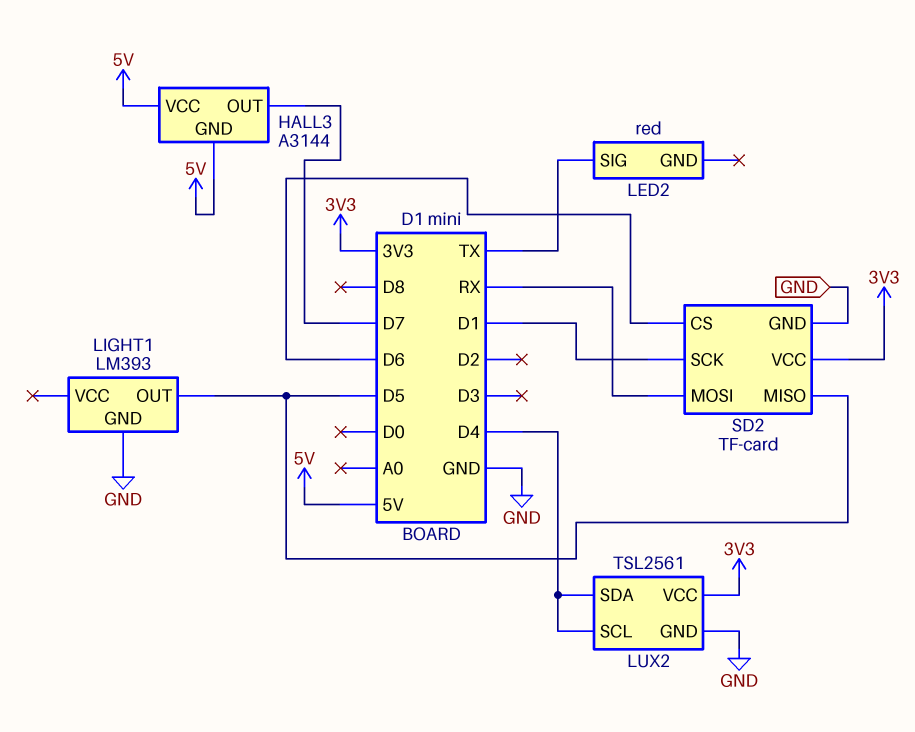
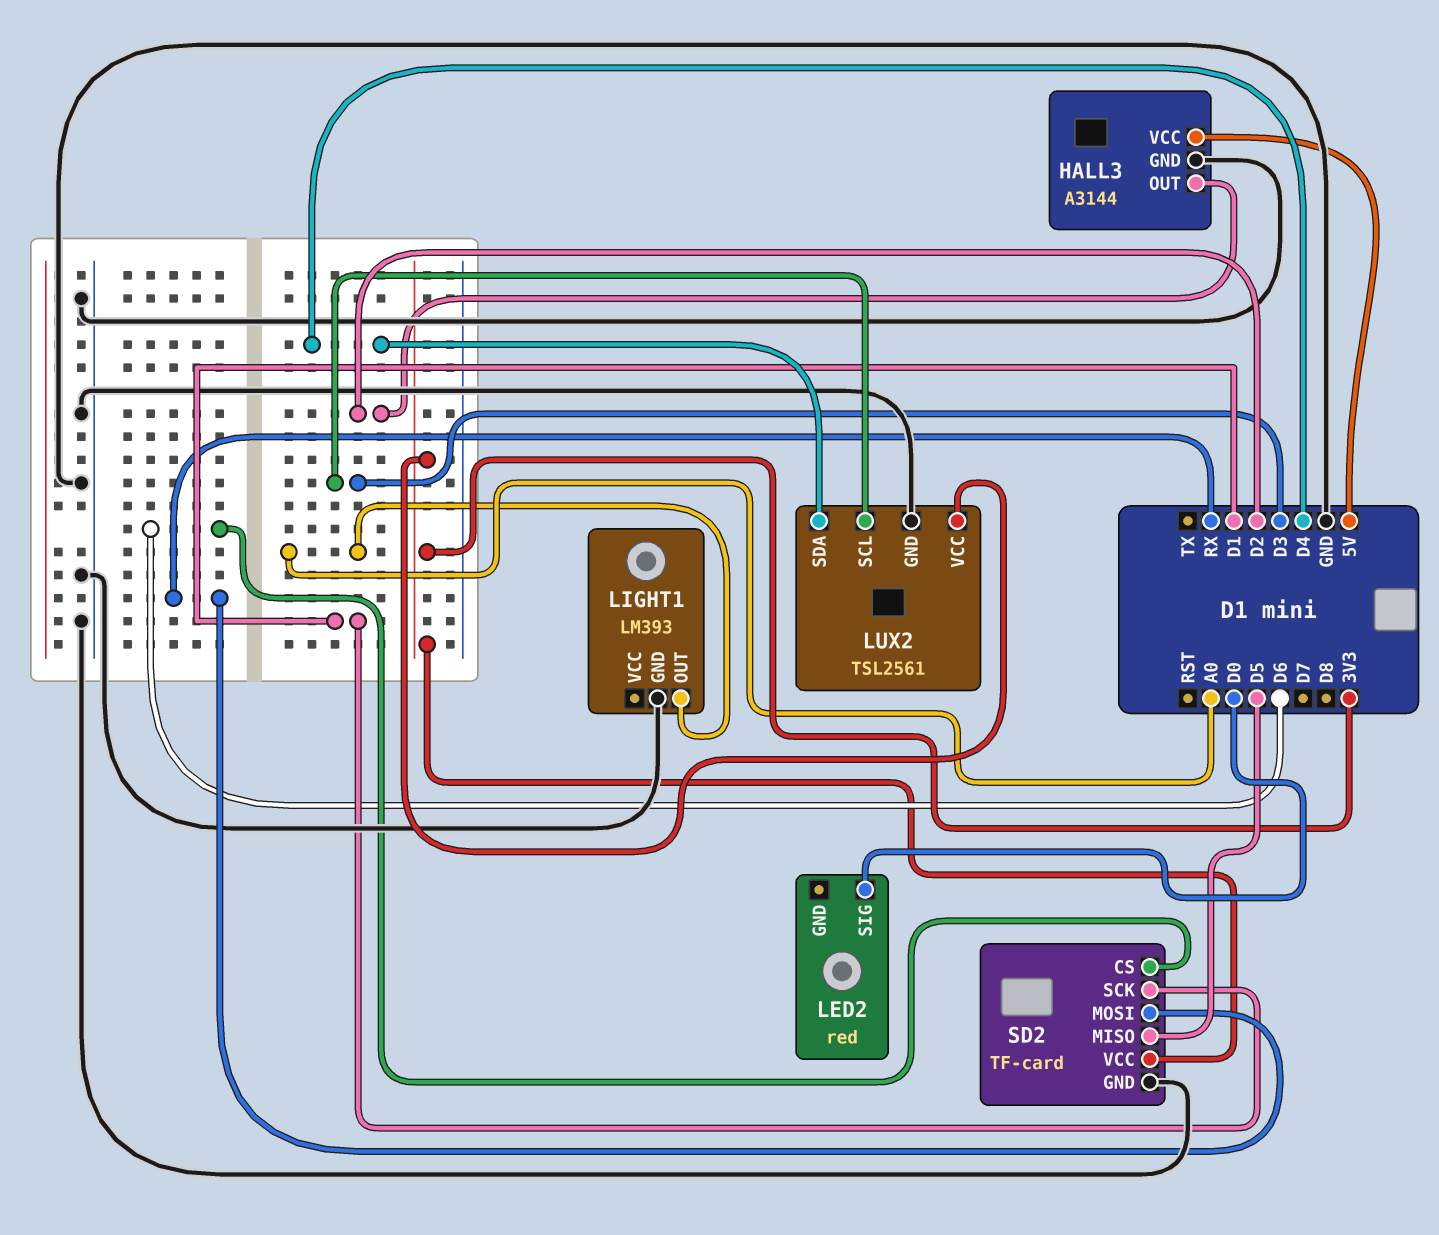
HALL3 pin GND: 5V -> GND
HALL3 pin OUT: D7 -> D2
LED2 pin SIG: TX -> D0
LIGHT1 pin OUT: D5 -> A0
LUX2 pin SCL: D4 -> D3

